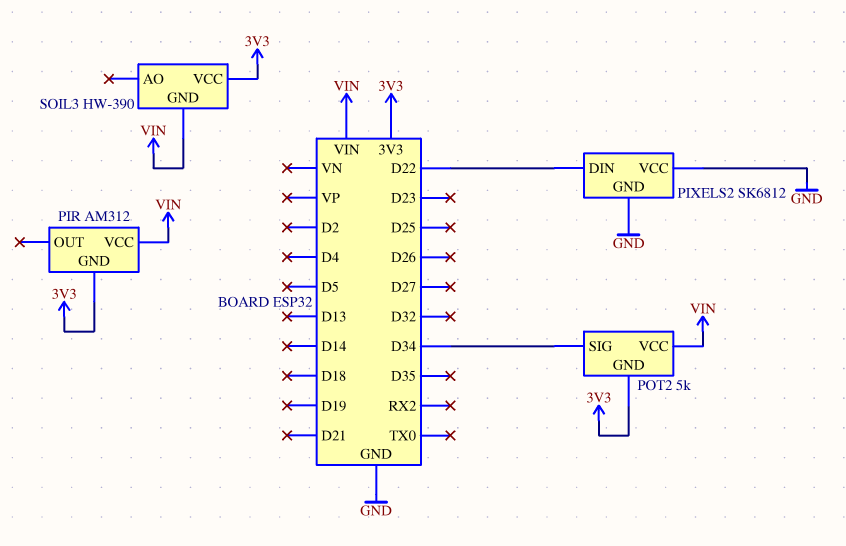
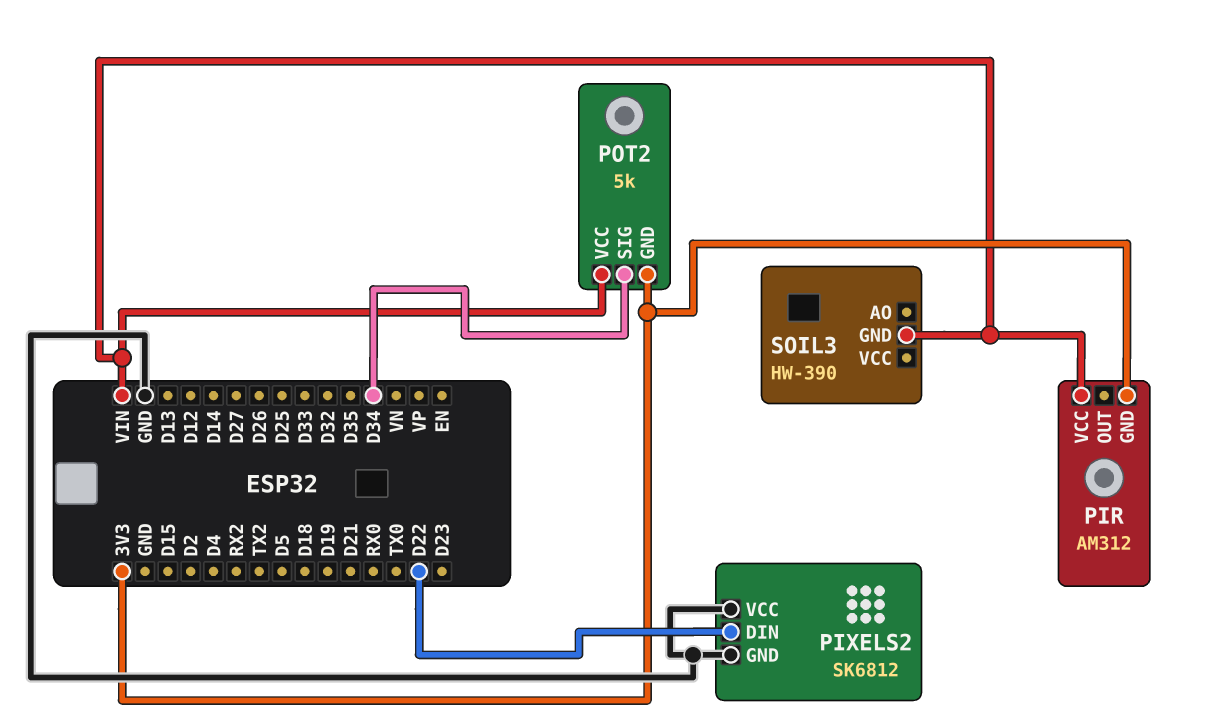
SOIL3 pin VCC: 3V3 -> none

